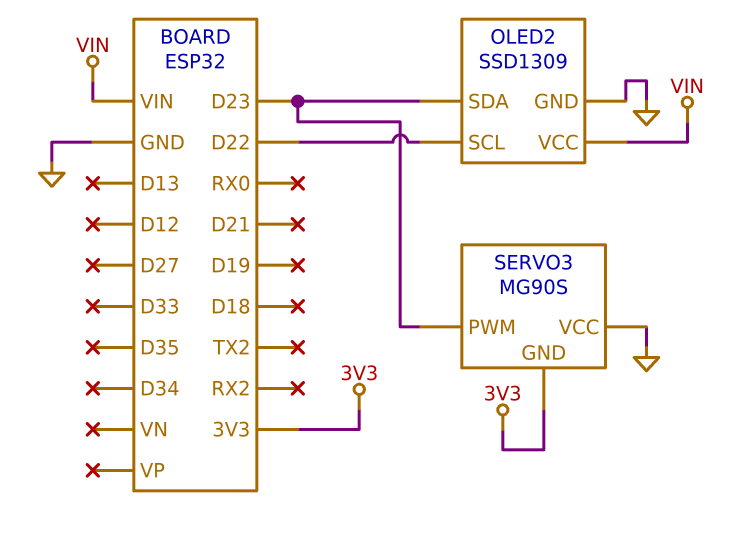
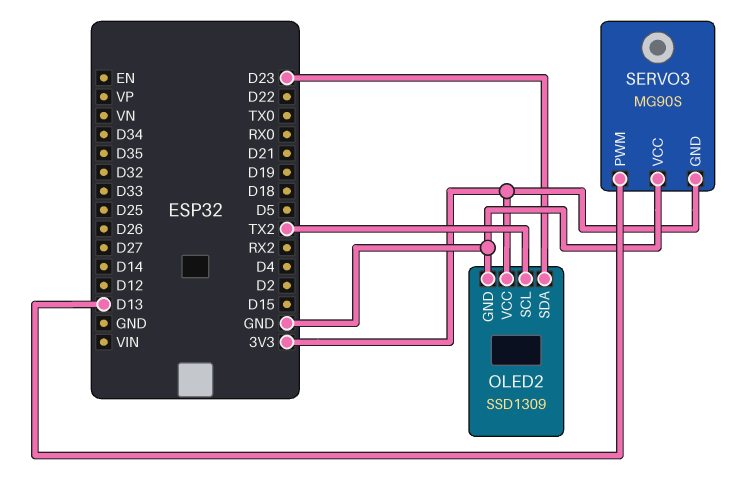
OLED2 pin SCL: D22 -> TX2
OLED2 pin VCC: VIN -> 3V3
SERVO3 pin PWM: D23 -> D13

